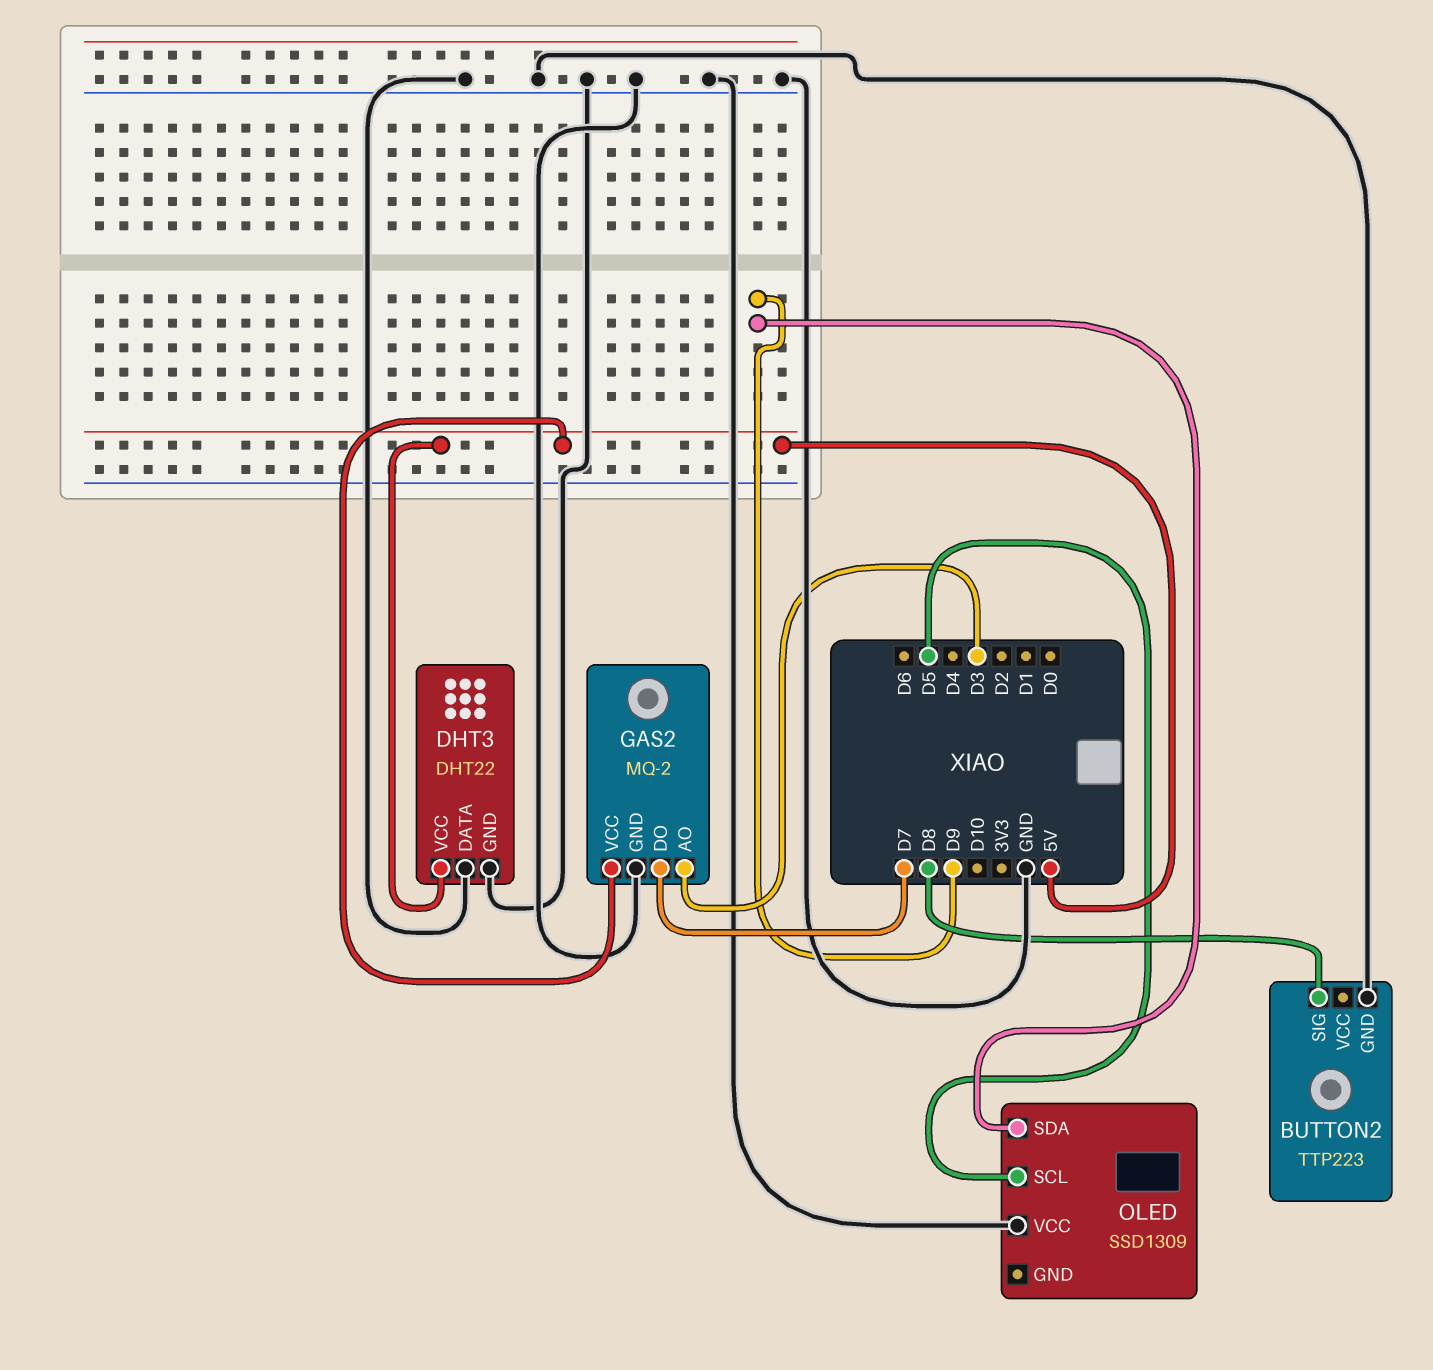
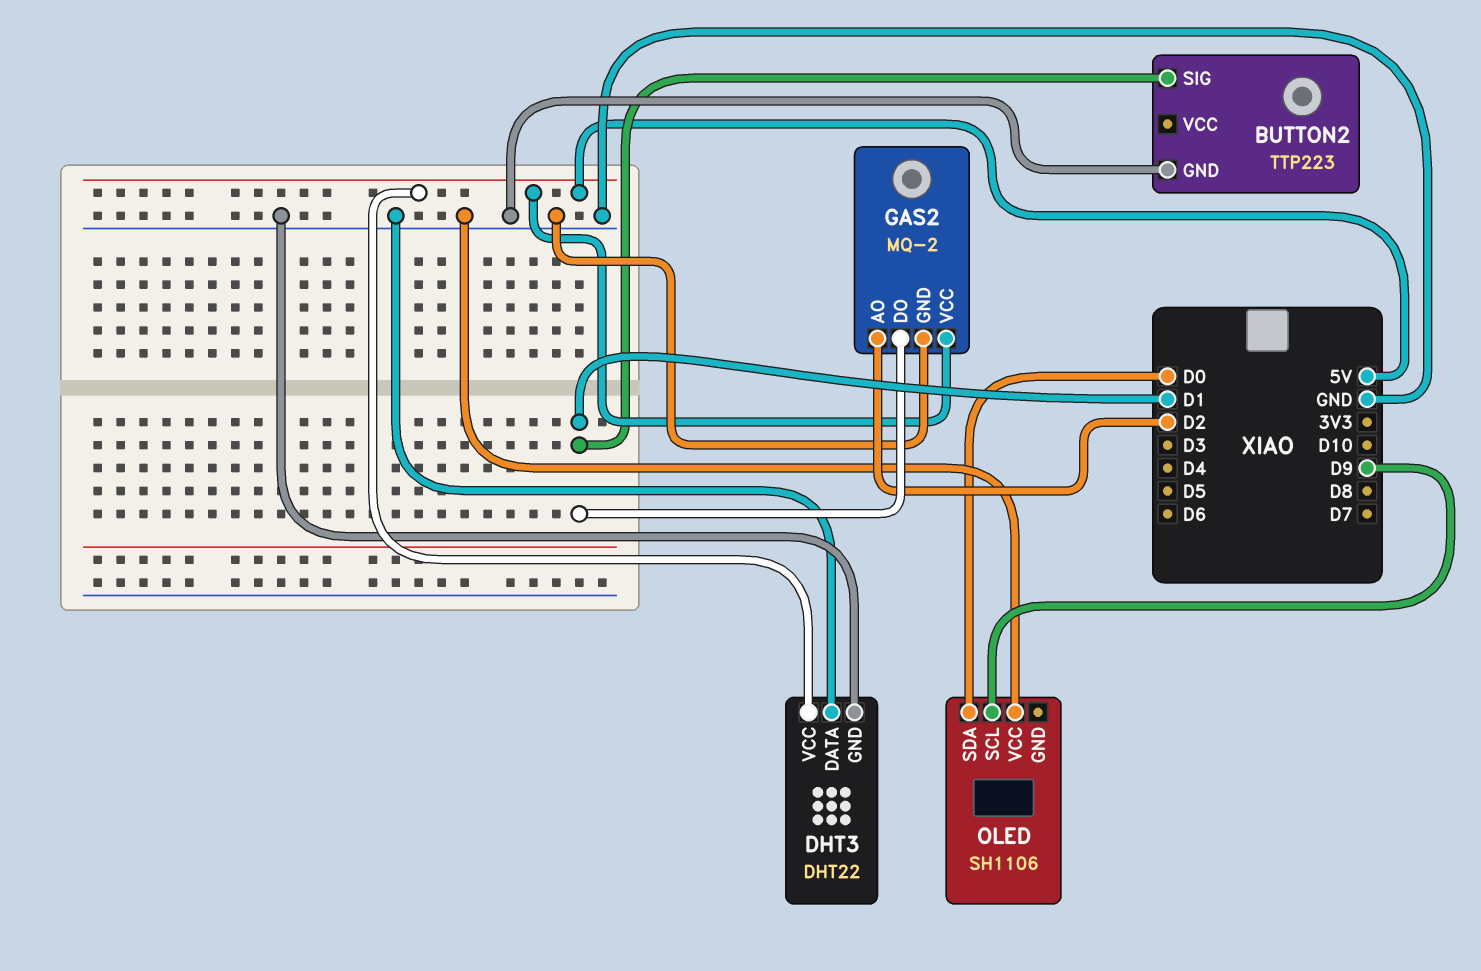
BUTTON2 pin SIG: D8 -> D1
GAS2 pin AO: D3 -> D2
GAS2 pin DO: D7 -> D1
OLED: SSD1309 -> SH1106
OLED pin SCL: D5 -> D9
OLED pin SDA: D9 -> D0

